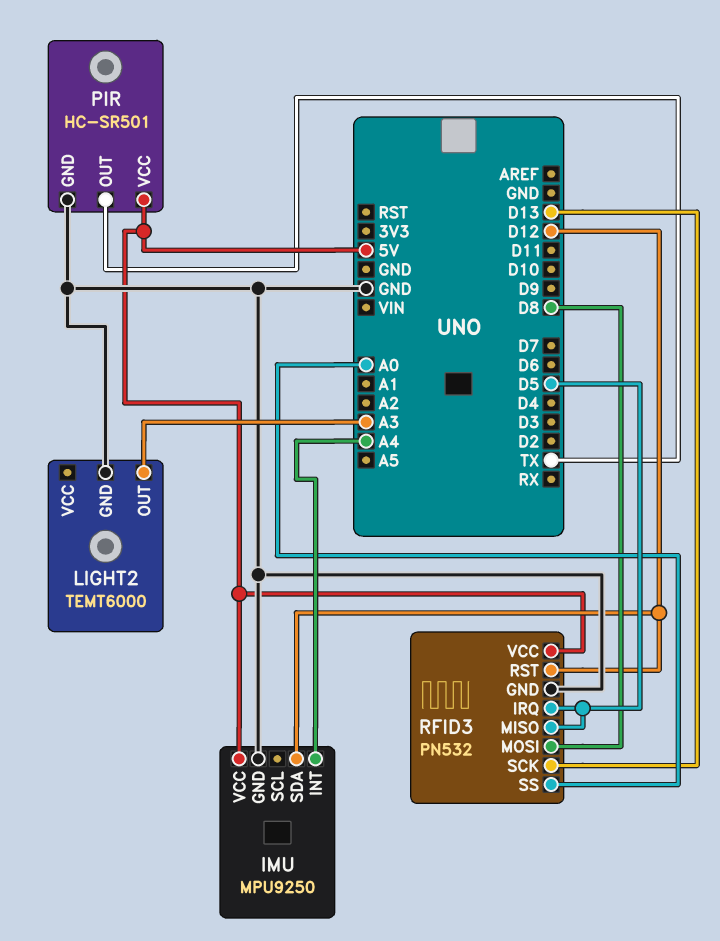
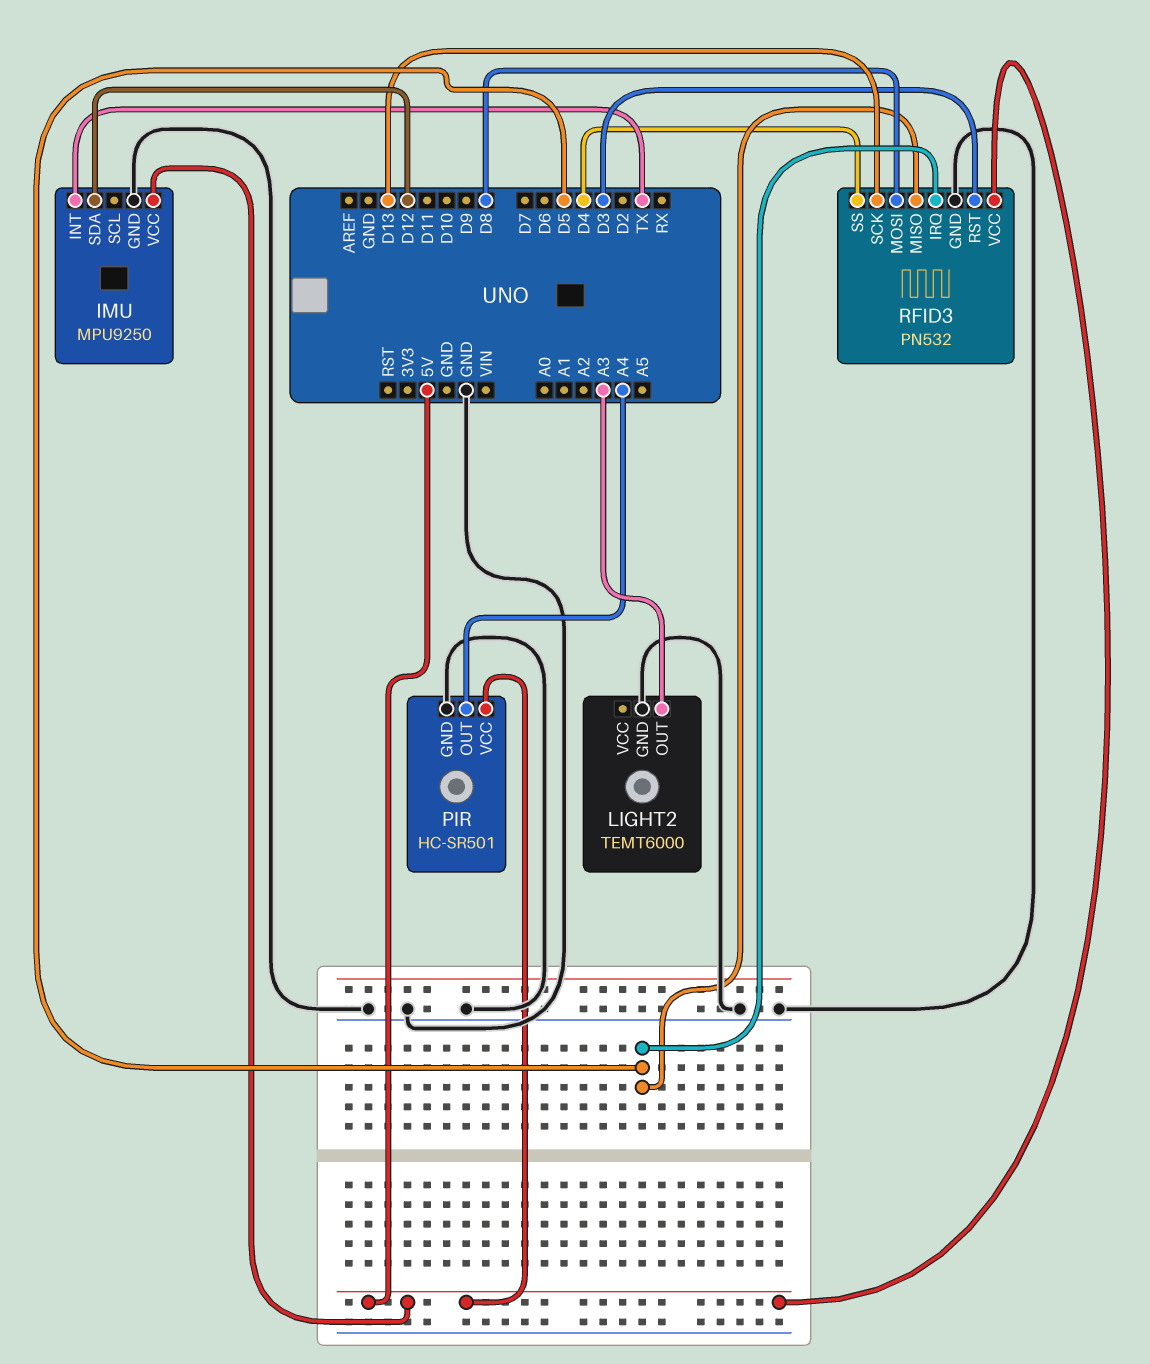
IMU pin INT: A4 -> TX
PIR pin OUT: TX -> A4
RFID3 pin RST: D12 -> D3
RFID3 pin SS: A0 -> D4

